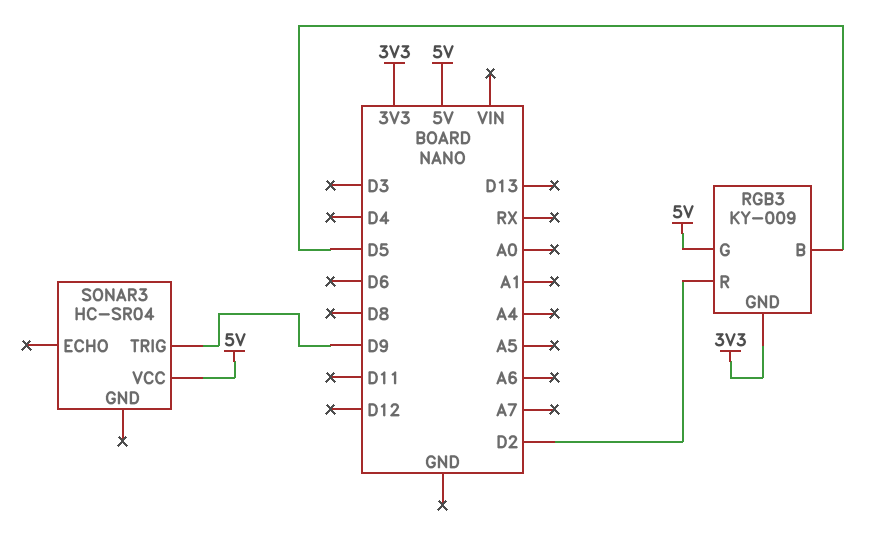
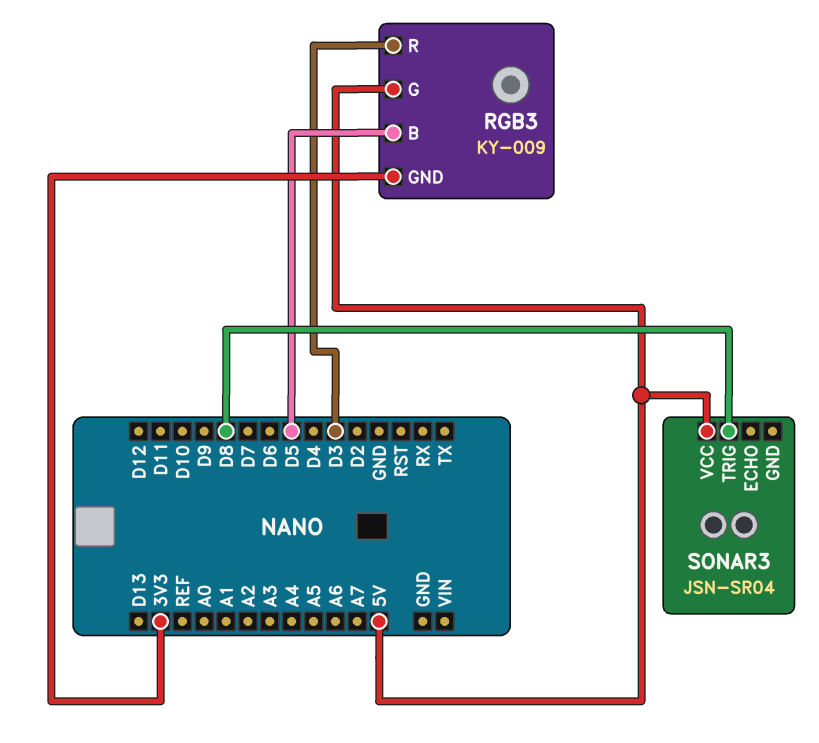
RGB3 pin R: D2 -> D3
SONAR3: HC-SR04 -> JSN-SR04
SONAR3 pin TRIG: D9 -> D8

